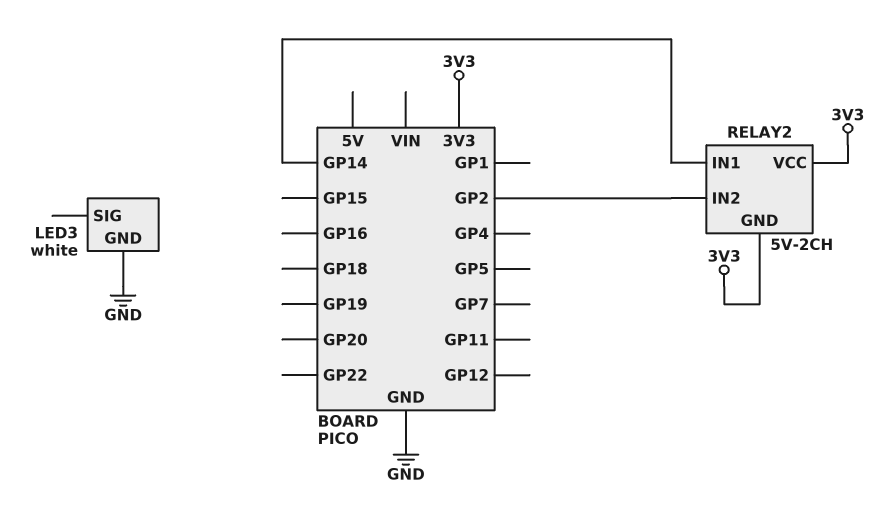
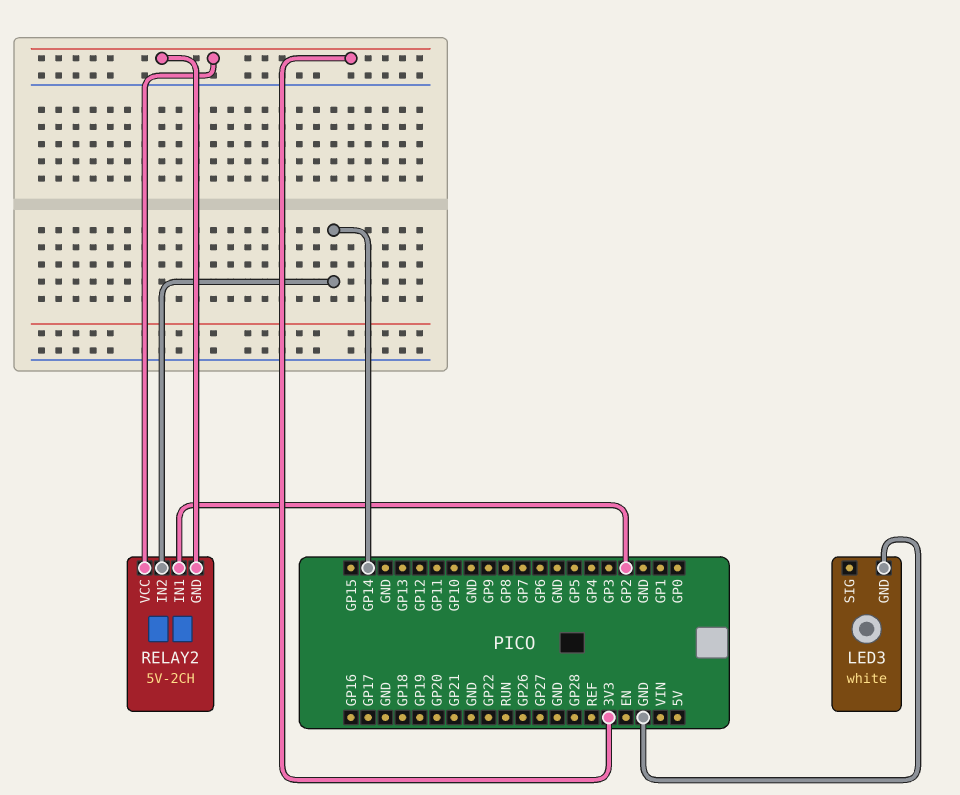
RELAY2 pin IN1: GP14 -> GP2
RELAY2 pin IN2: GP2 -> GP14

